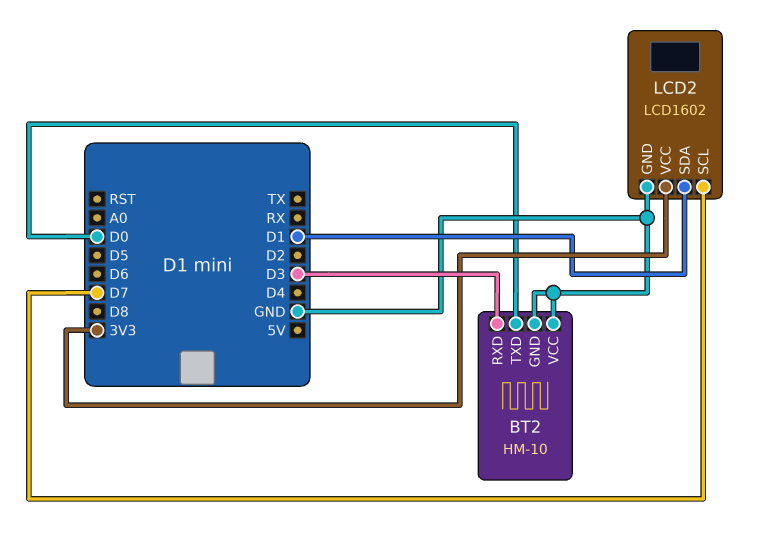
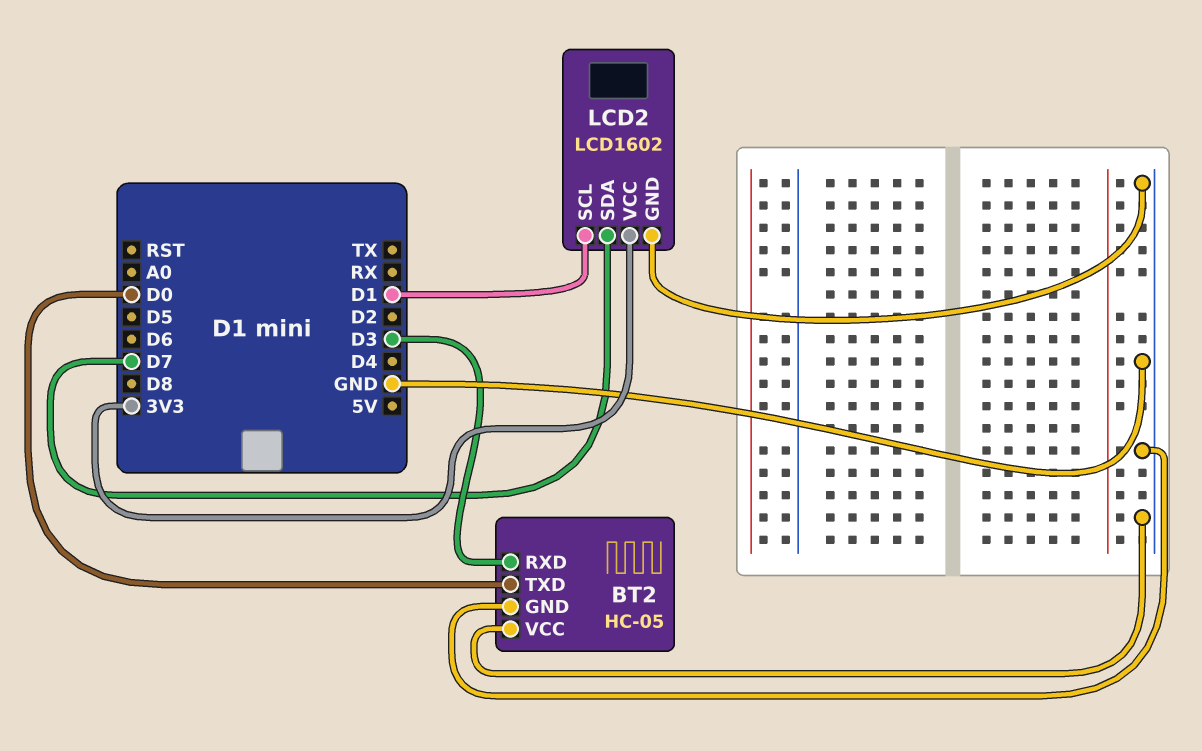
BT2: HM-10 -> HC-05
LCD2 pin SCL: D7 -> D1
LCD2 pin SDA: D1 -> D7

